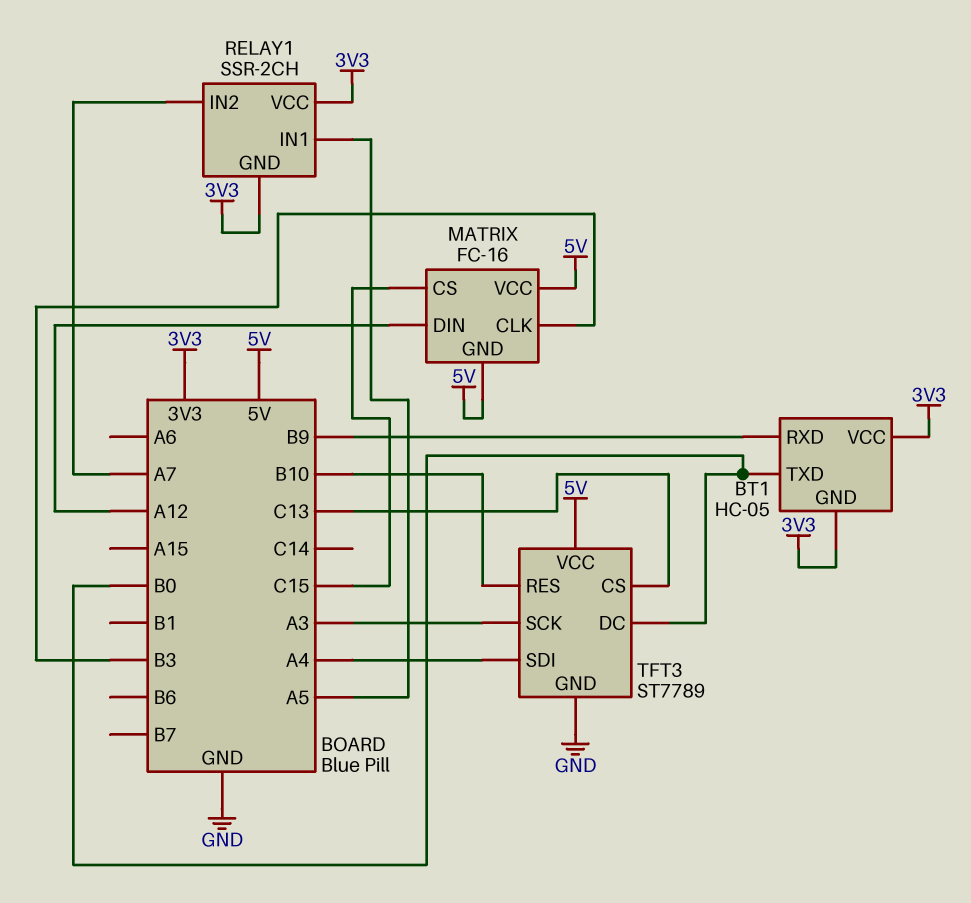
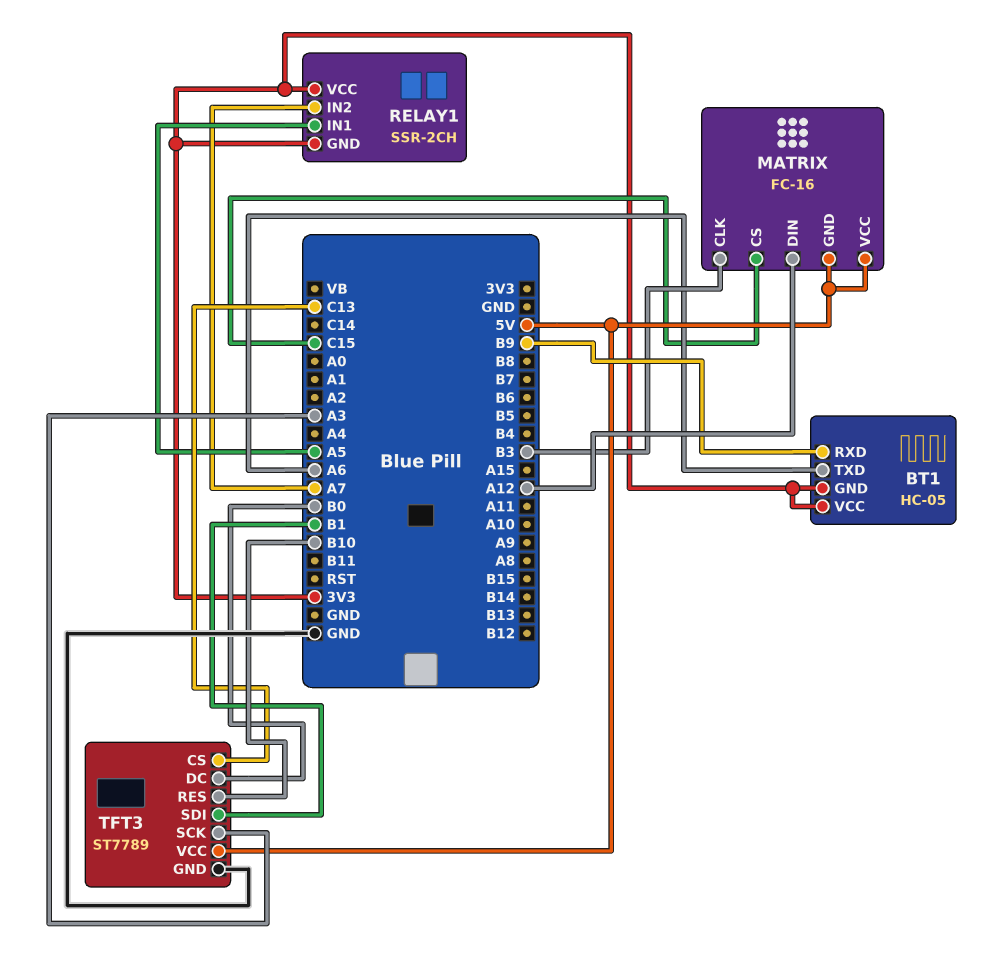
BT1 pin TXD: B0 -> A6
TFT3 pin SDI: A4 -> B1

